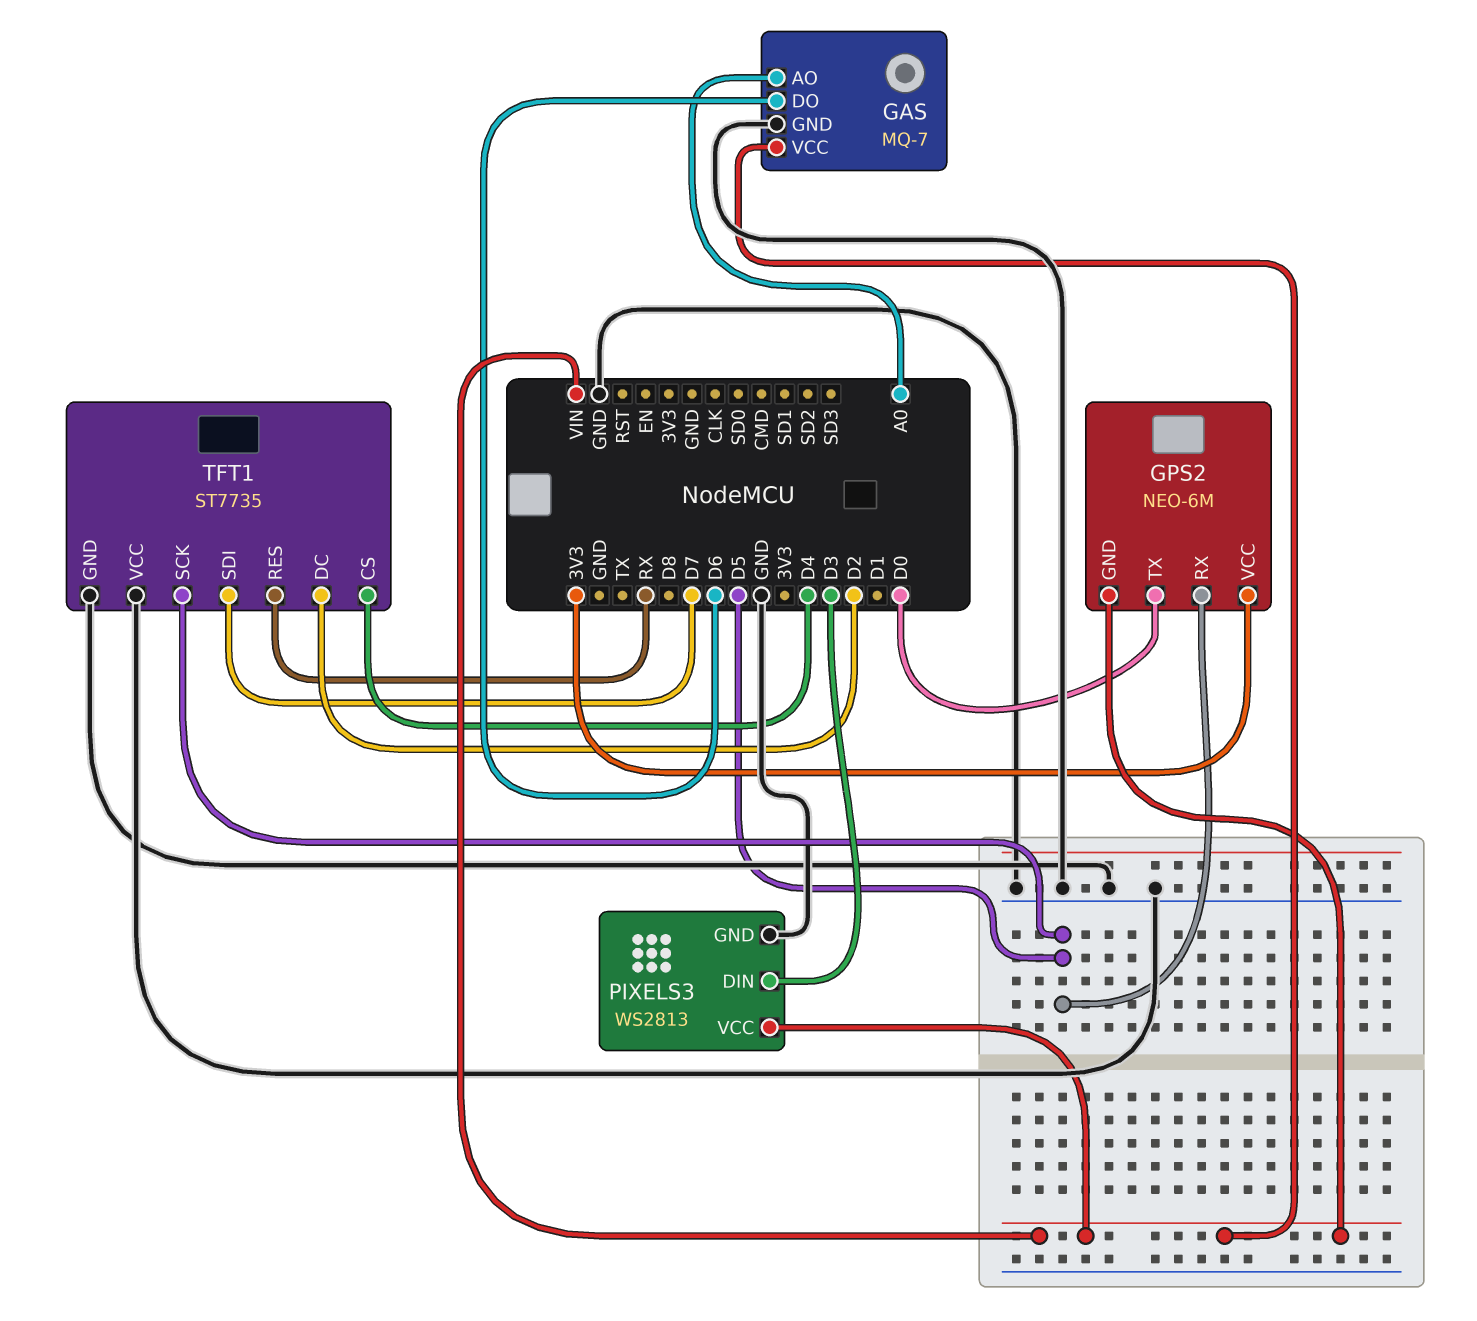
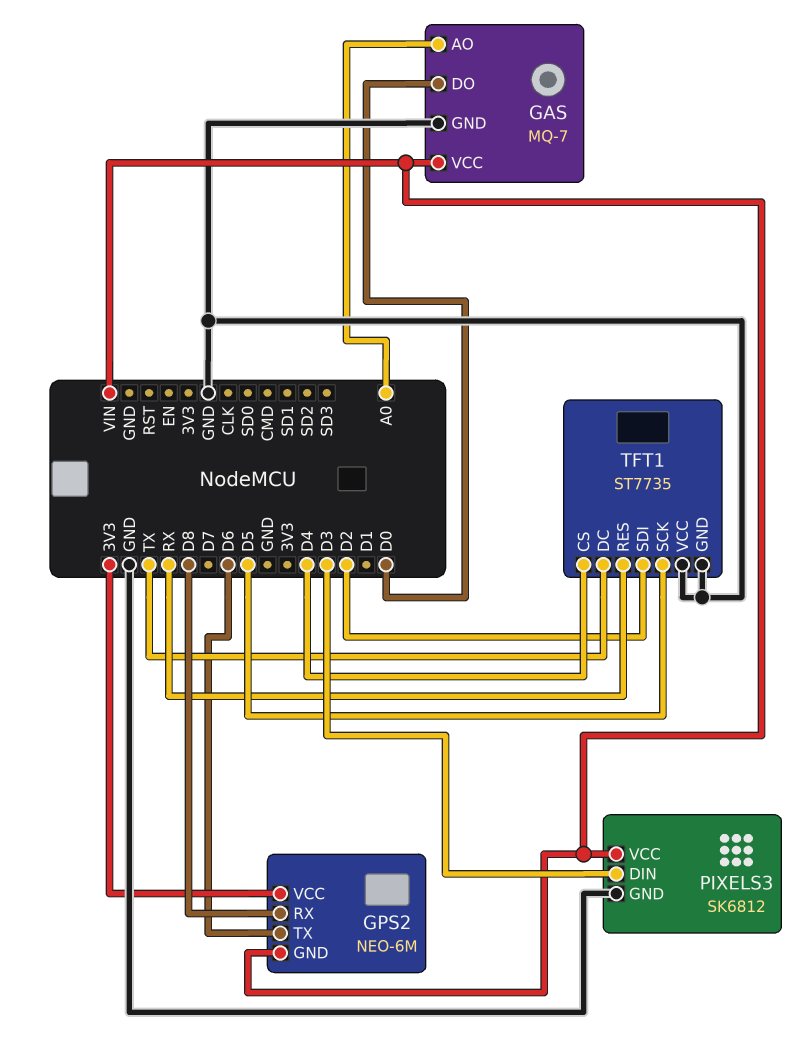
GAS pin DO: D6 -> D0
GPS2 pin RX: D5 -> D8
GPS2 pin TX: D0 -> D6
PIXELS3: WS2813 -> SK6812
TFT1 pin DC: D2 -> TX
TFT1 pin SDI: D7 -> D2

